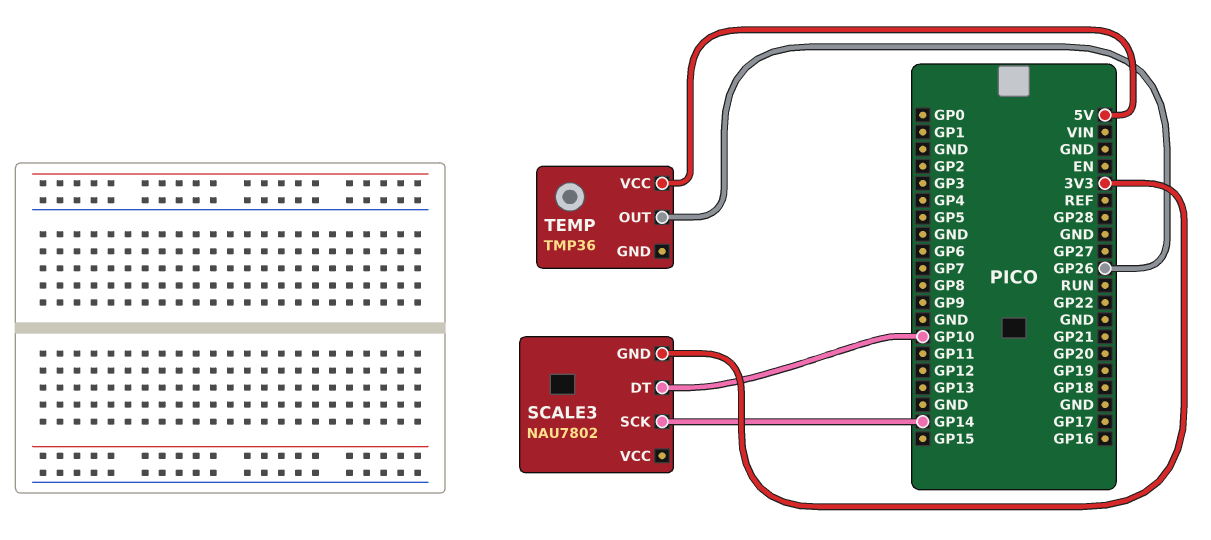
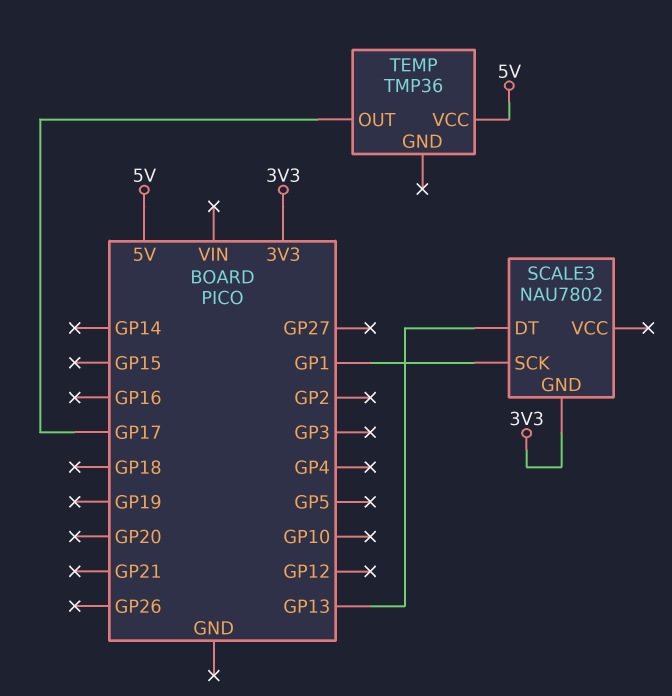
SCALE3 pin DT: GP10 -> GP13
SCALE3 pin SCK: GP14 -> GP1
TEMP pin OUT: GP26 -> GP17

